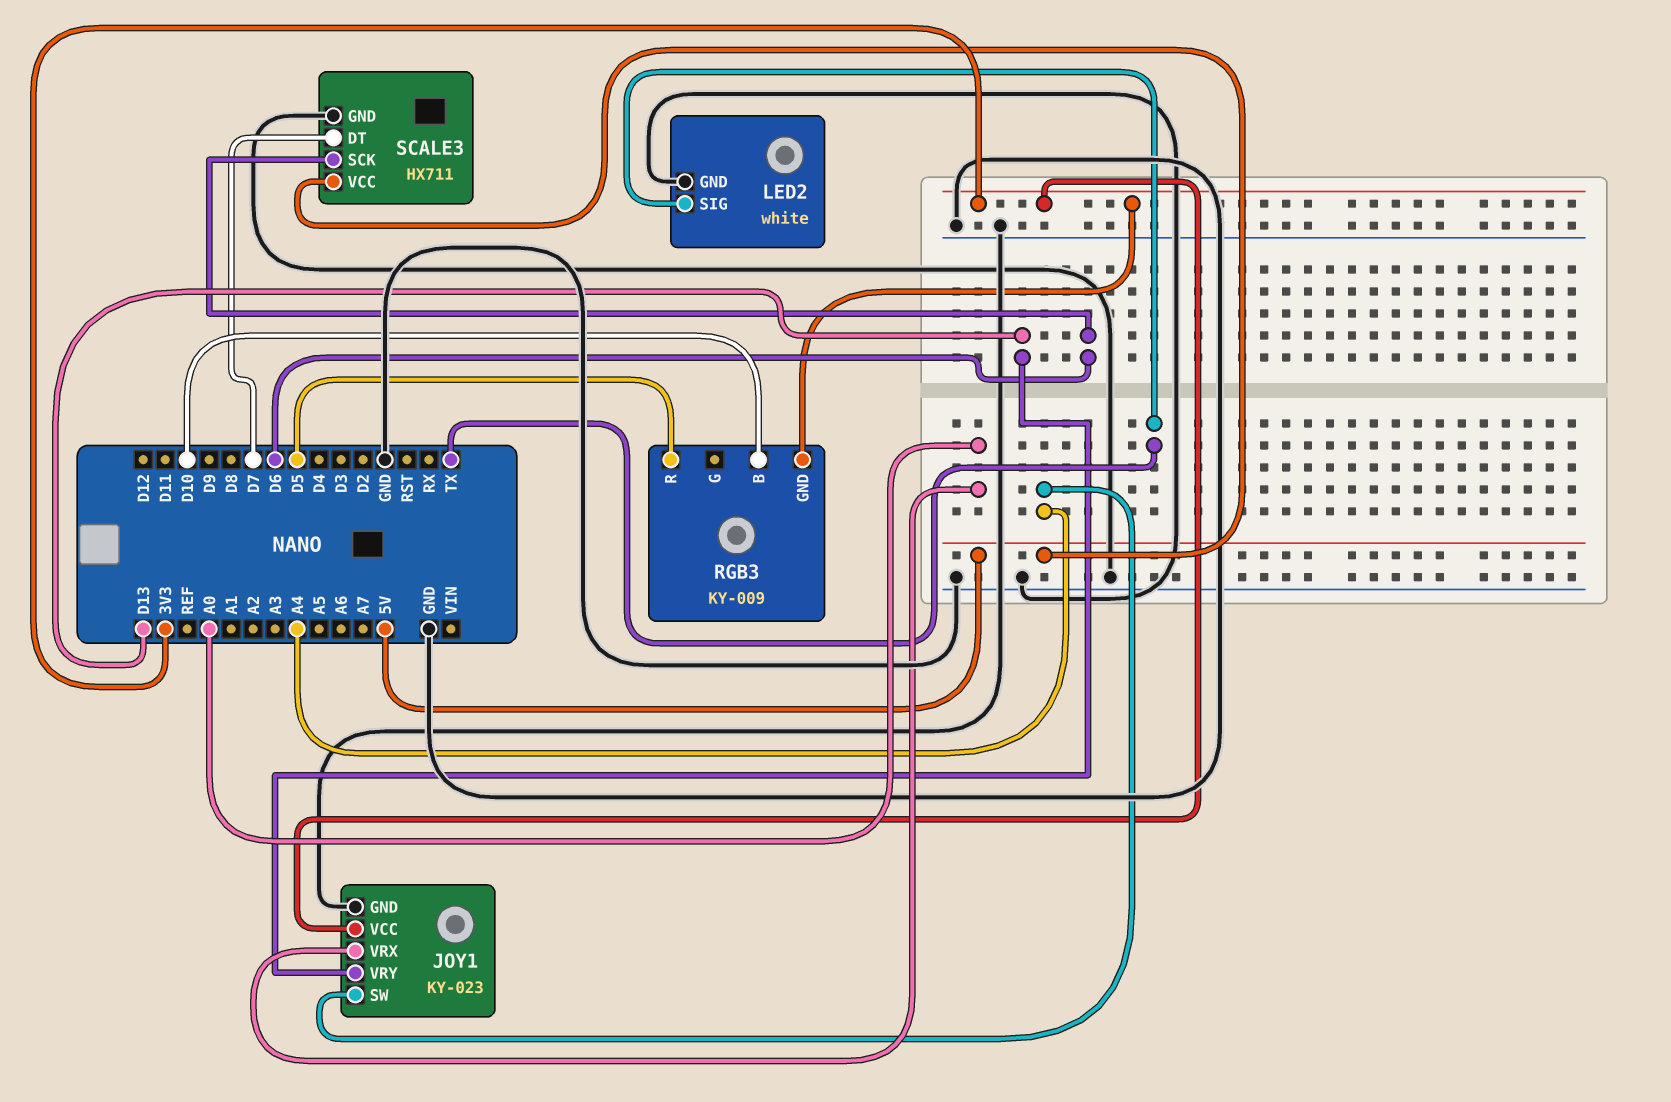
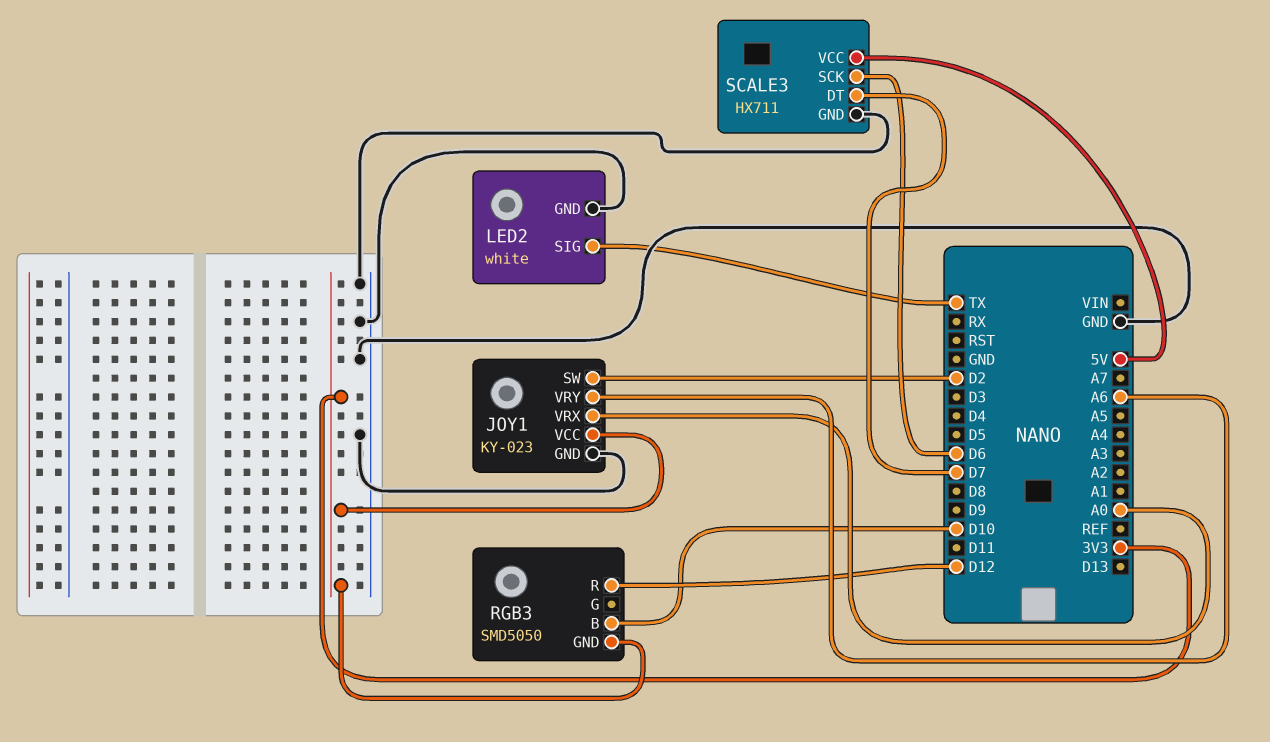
JOY1 pin SW: A4 -> D2
JOY1 pin VRY: D13 -> A6
RGB3: KY-009 -> SMD5050
RGB3 pin R: D5 -> D12

